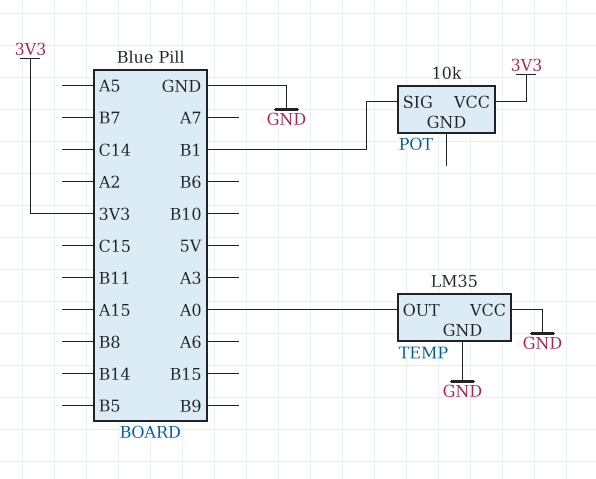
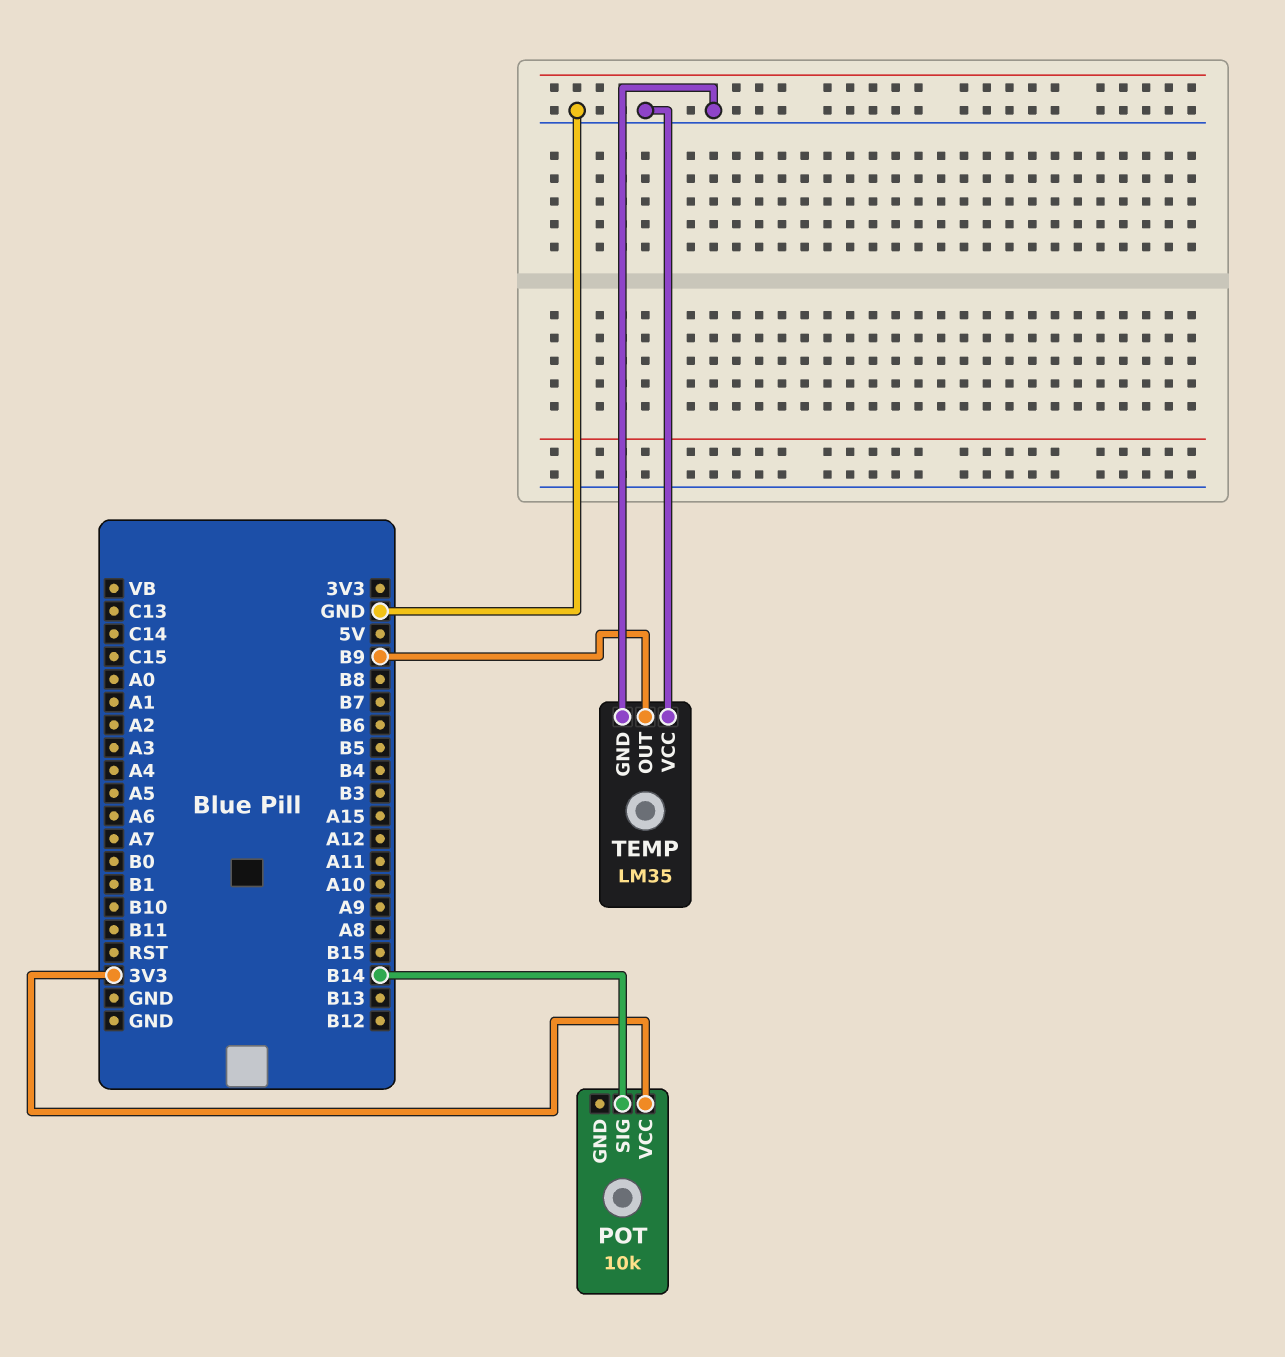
POT pin SIG: B1 -> B14
TEMP pin OUT: A0 -> B9

